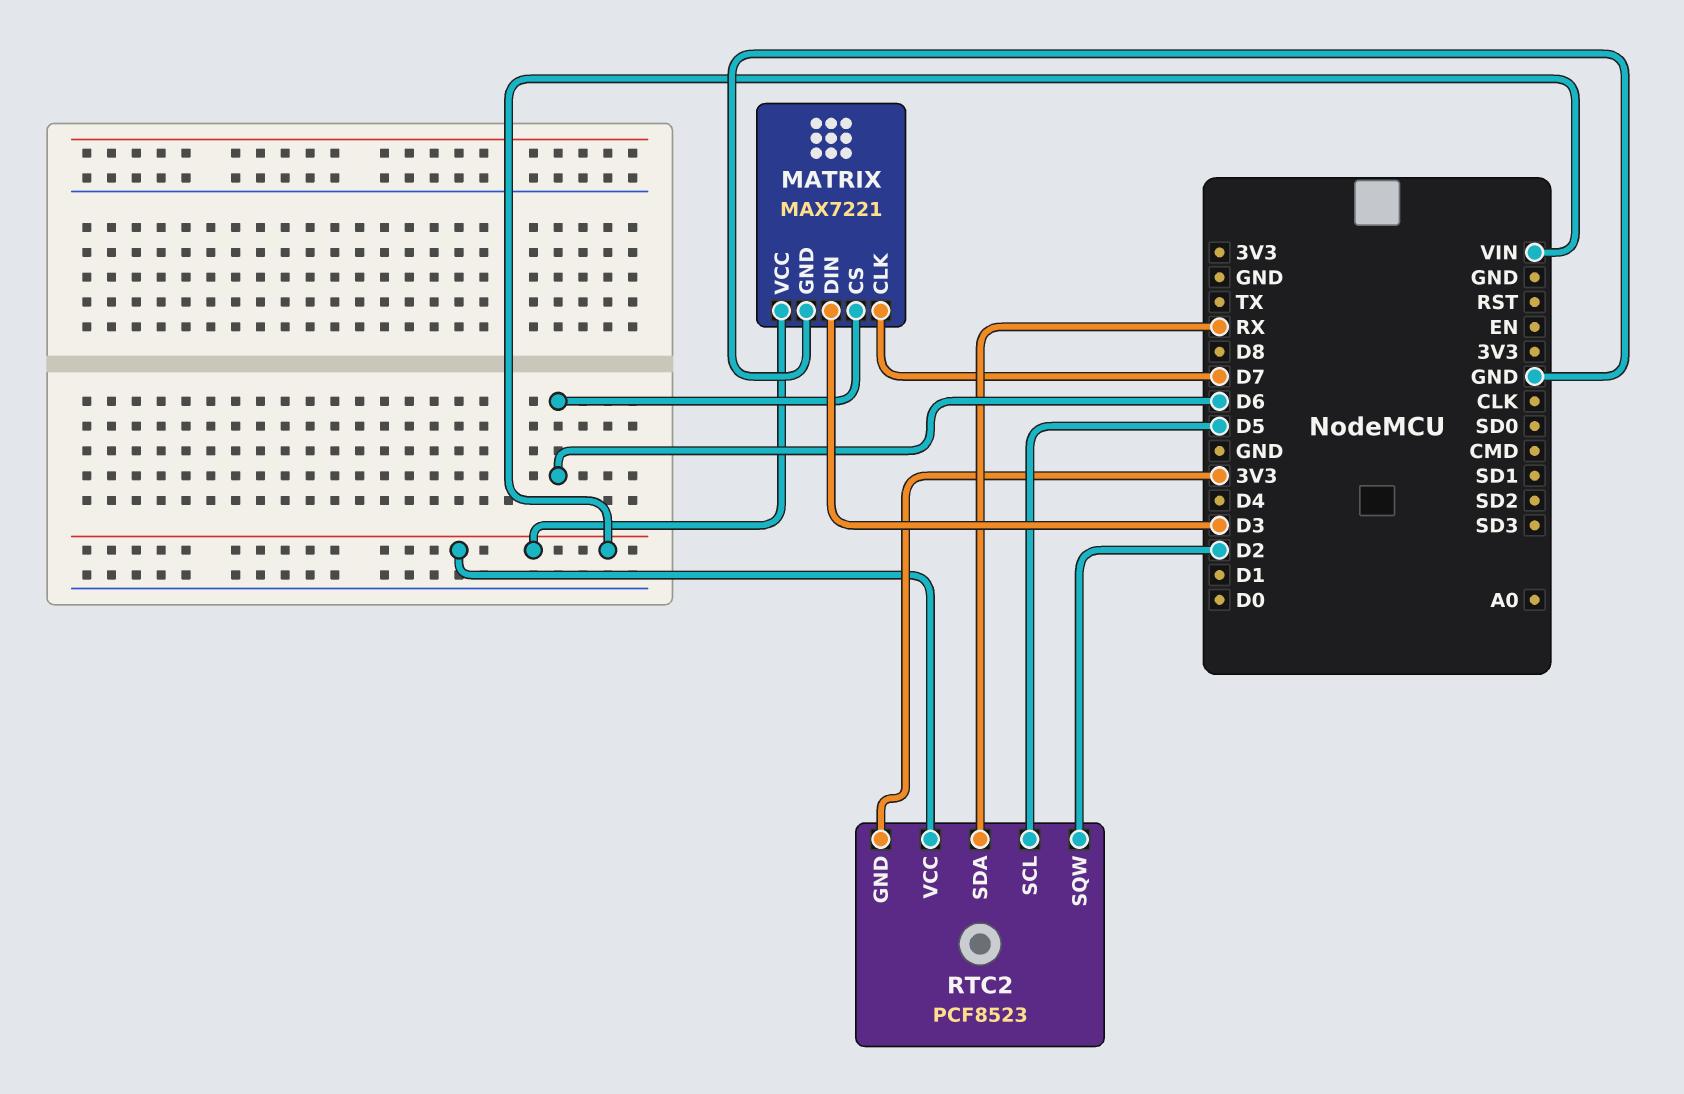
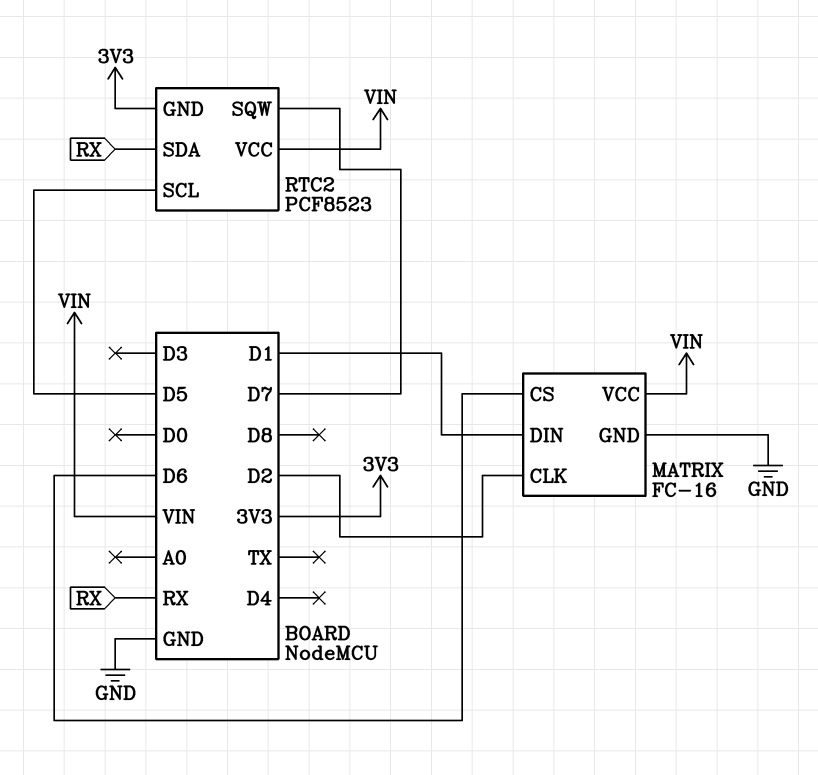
MATRIX: MAX7221 -> FC-16
MATRIX pin CLK: D7 -> D2
MATRIX pin DIN: D3 -> D1
RTC2 pin SQW: D2 -> D7

